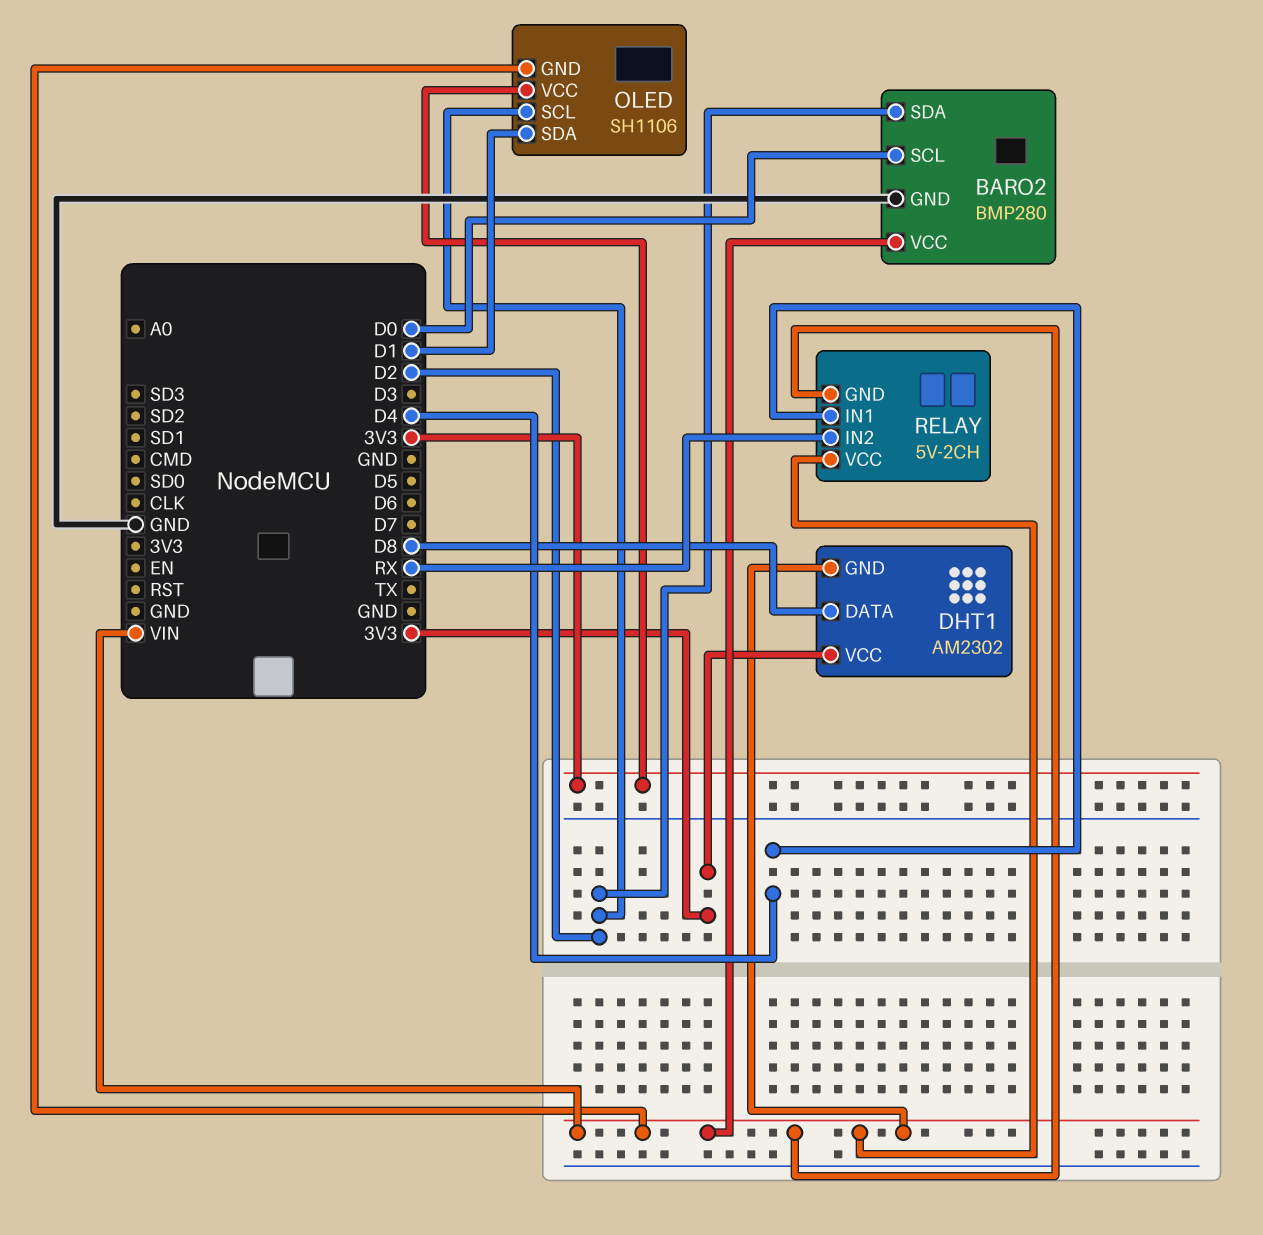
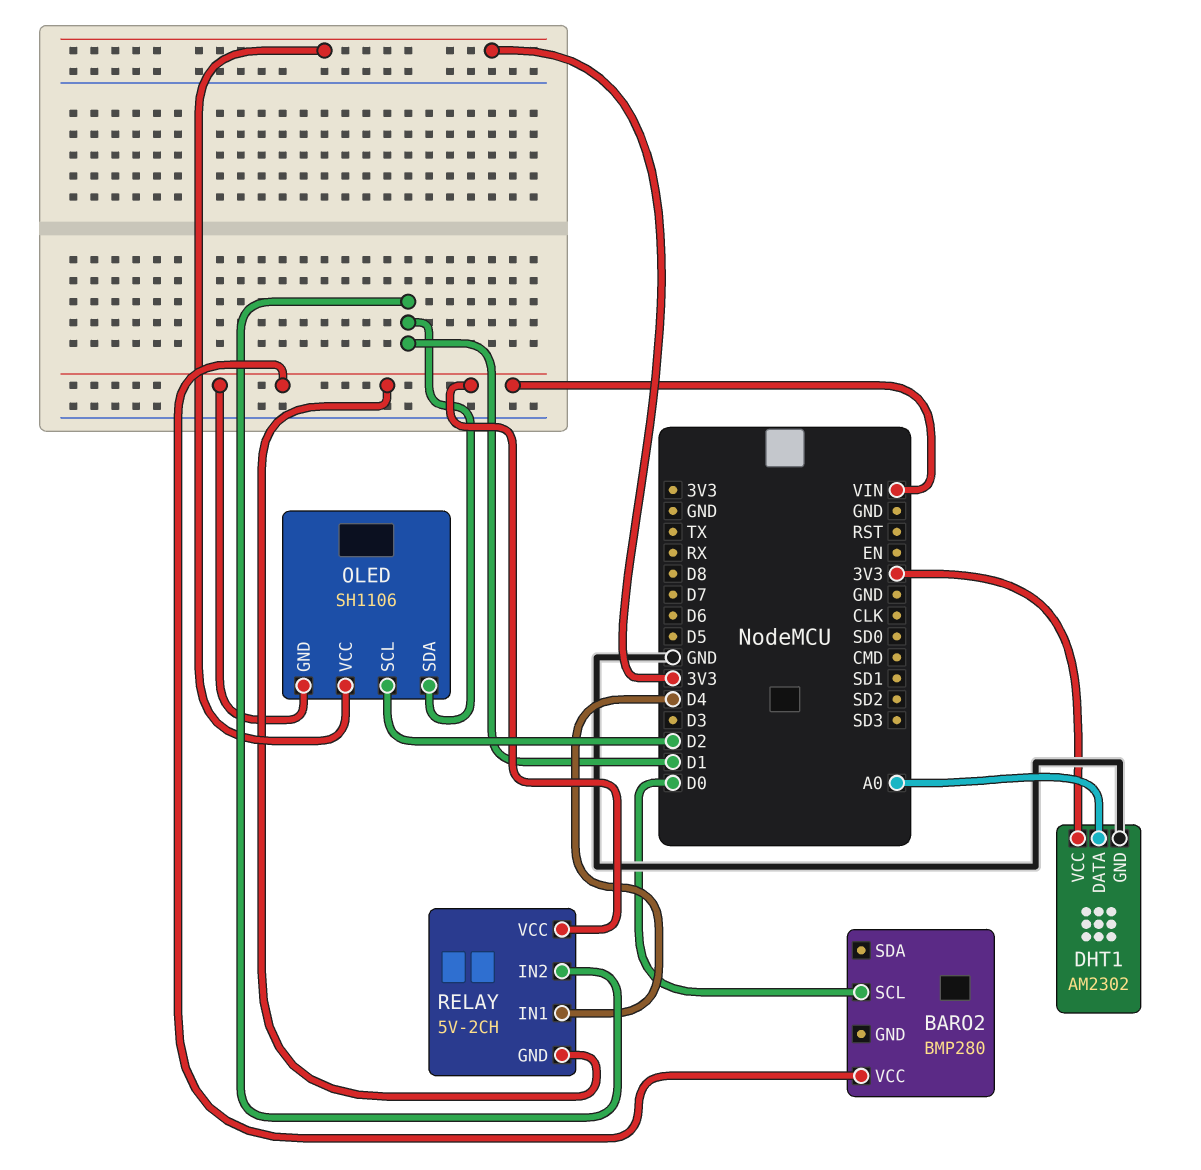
BARO2 pin GND: GND -> none
BARO2 pin SDA: D2 -> none
DHT1 pin DATA: D8 -> A0
DHT1 pin GND: VIN -> GND
RELAY pin IN2: RX -> D1

